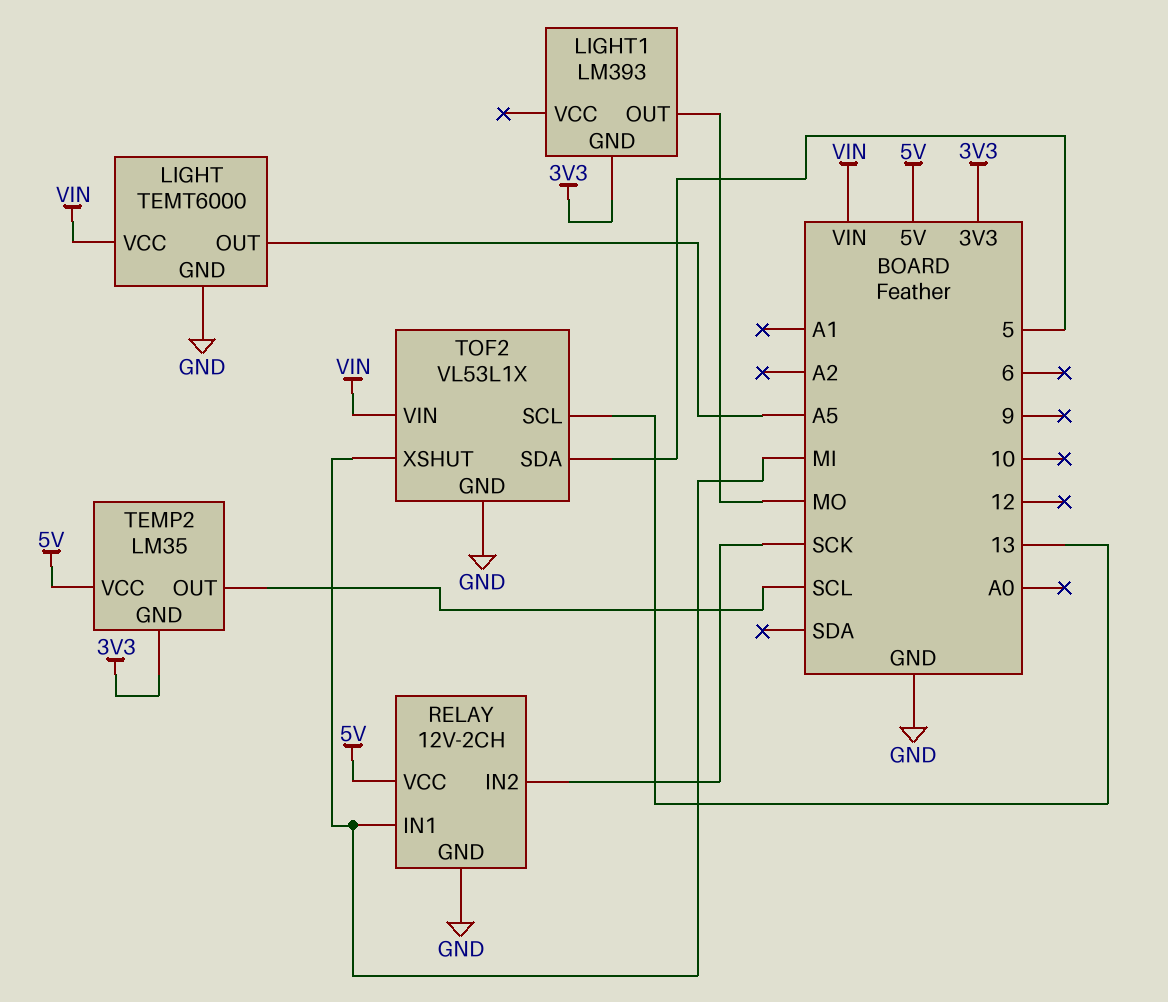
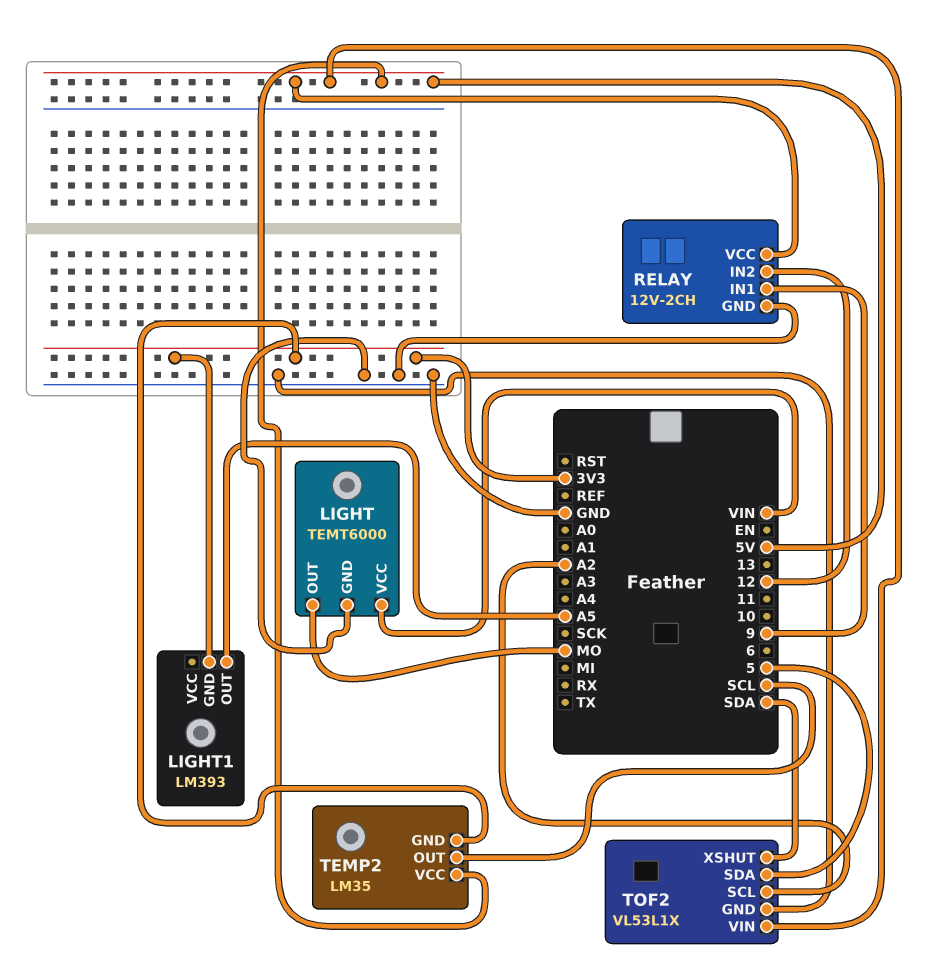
LIGHT pin OUT: A5 -> MO
LIGHT1 pin OUT: MO -> A5
RELAY pin IN1: MI -> 9
RELAY pin IN2: SCK -> 12
TOF2 pin SCL: 13 -> A2
TOF2 pin VIN: VIN -> 5V
TOF2 pin XSHUT: MI -> SDA

